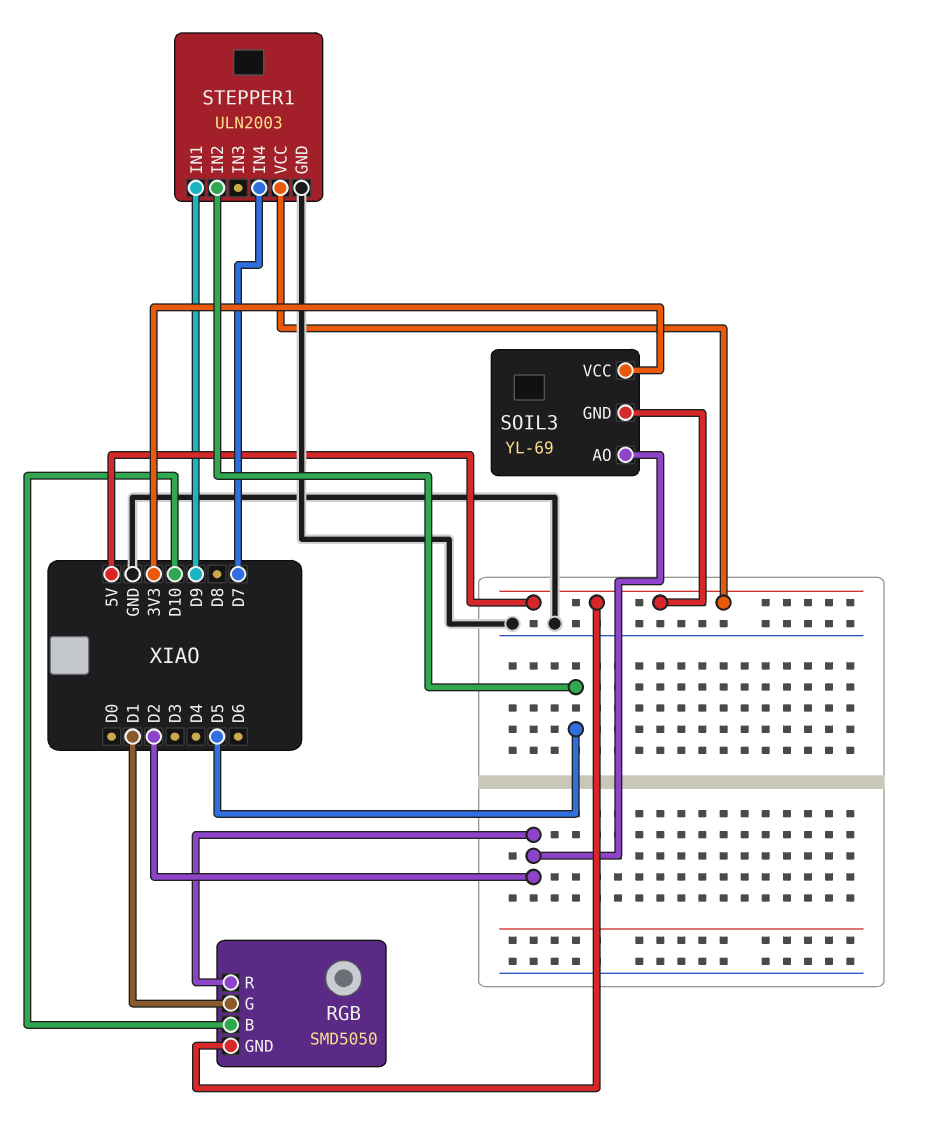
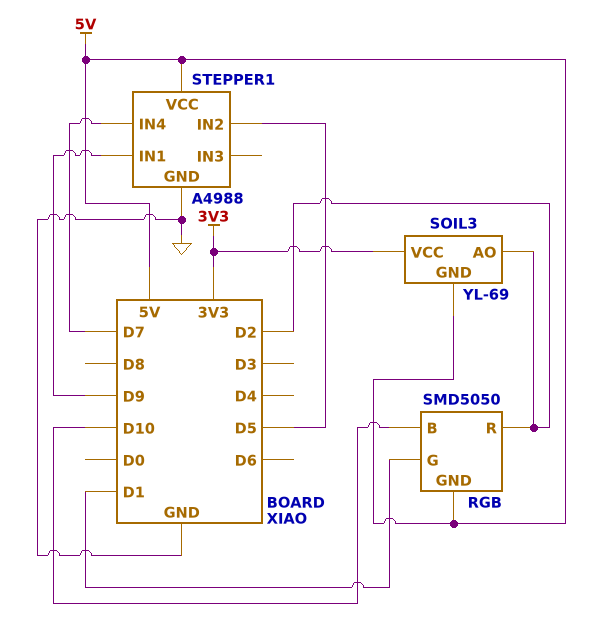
STEPPER1: ULN2003 -> A4988

